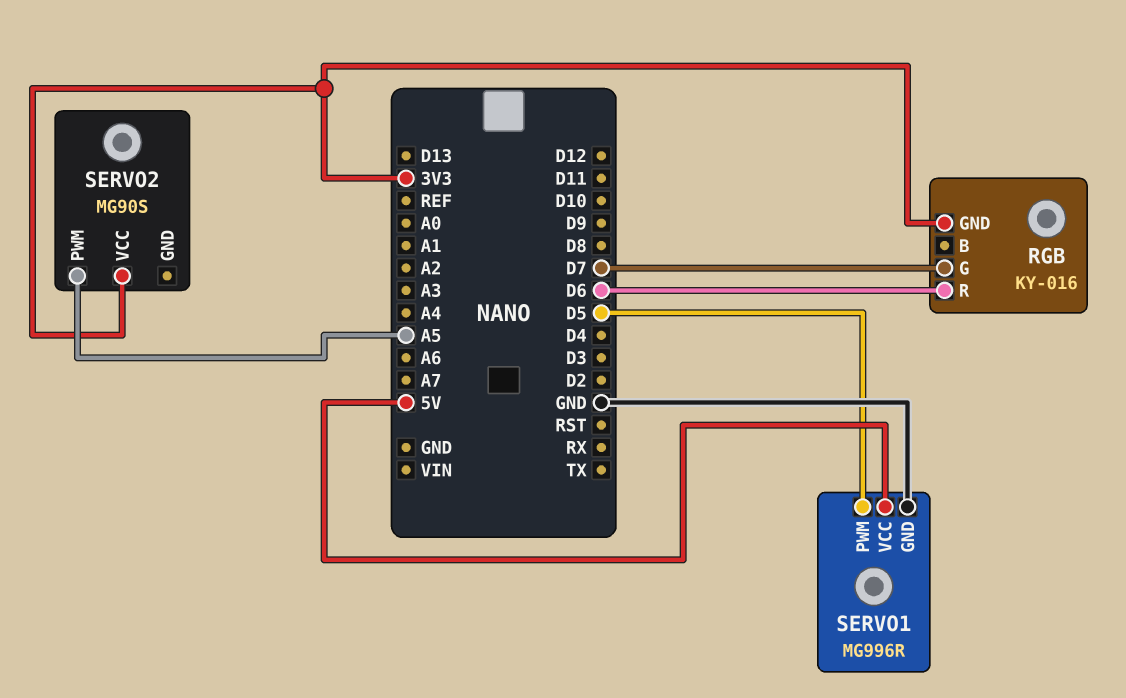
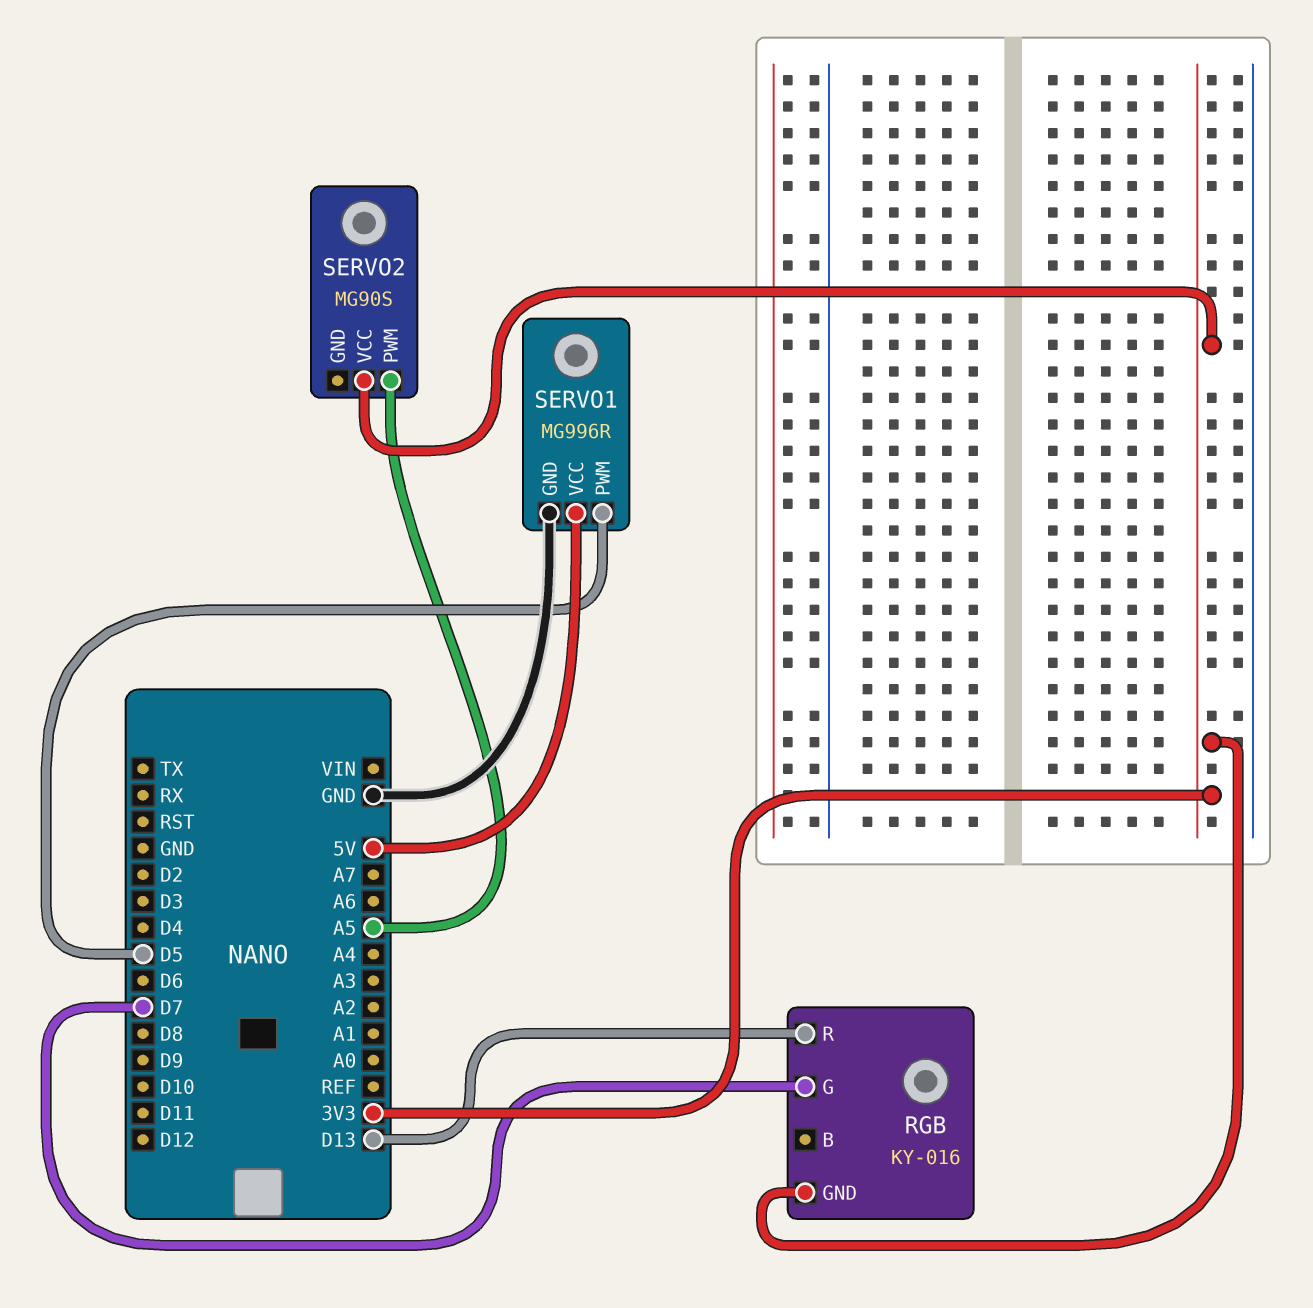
RGB pin R: D6 -> D13

